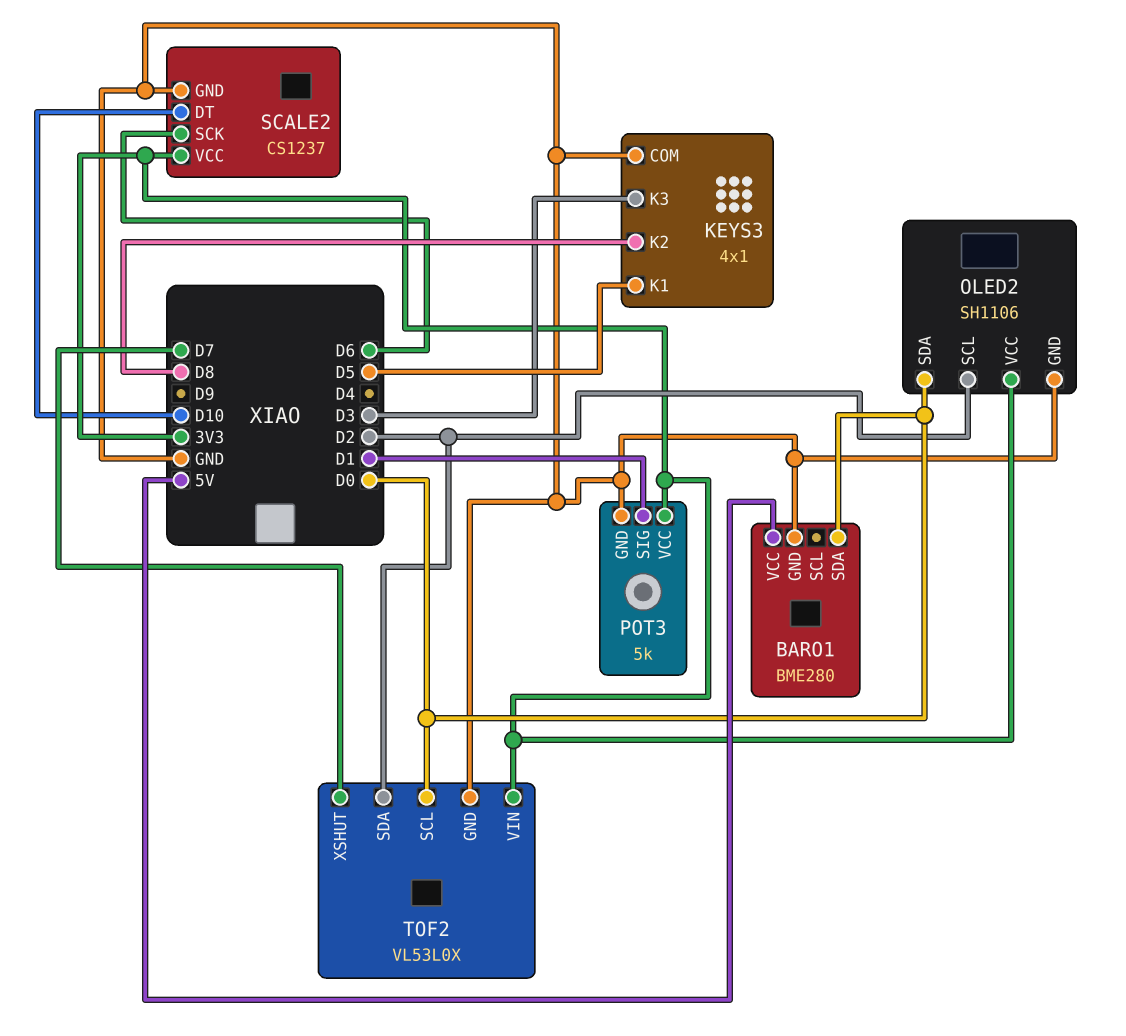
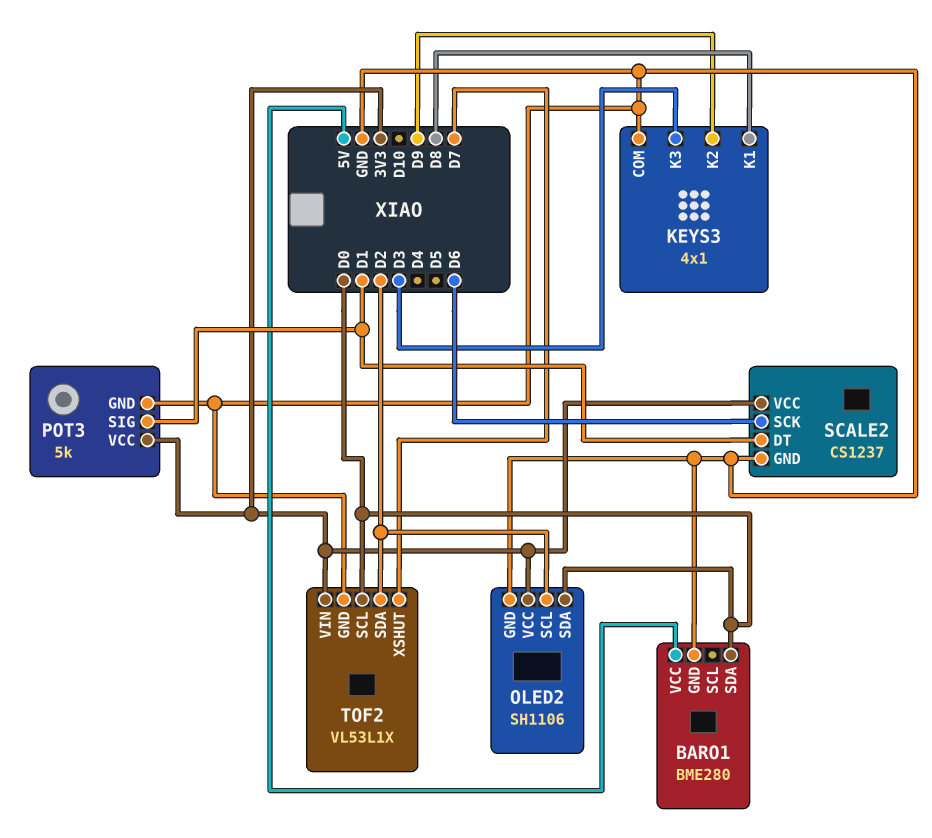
KEYS3 pin K1: D5 -> D8
KEYS3 pin K2: D8 -> D9
SCALE2 pin DT: D10 -> D1
TOF2: VL53L0X -> VL53L1X

